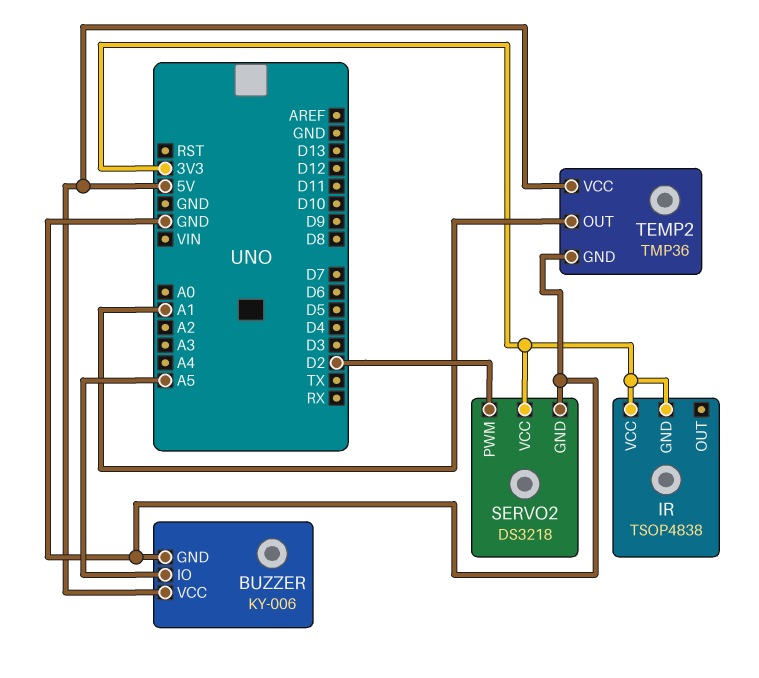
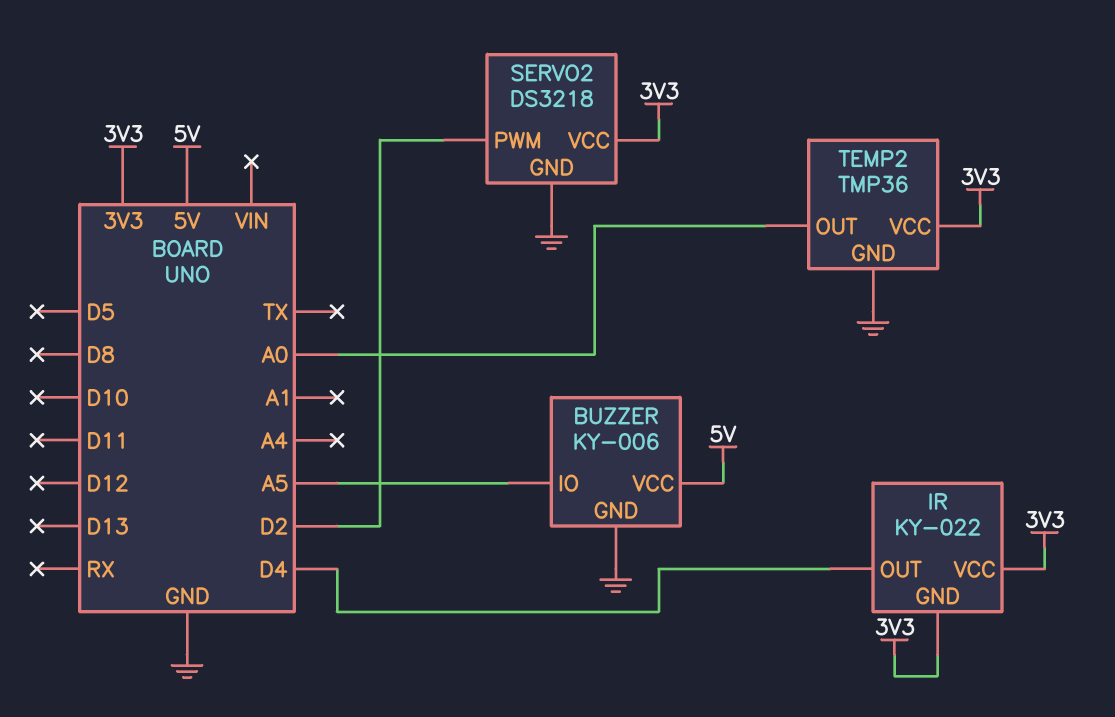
IR: TSOP4838 -> KY-022
IR pin OUT: none -> D4
TEMP2 pin OUT: A1 -> A0
TEMP2 pin VCC: 5V -> 3V3

